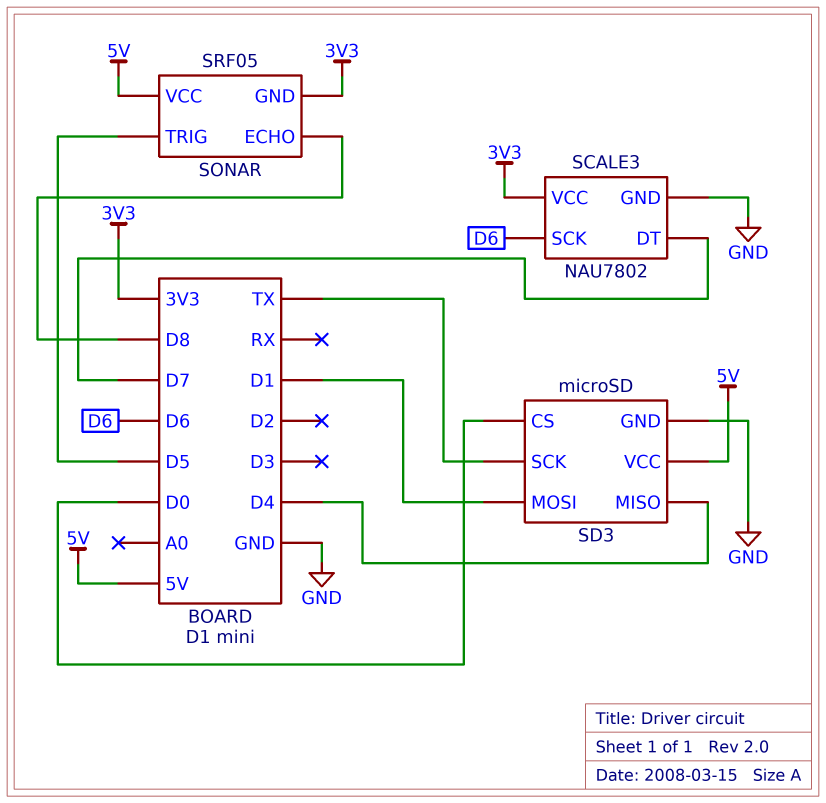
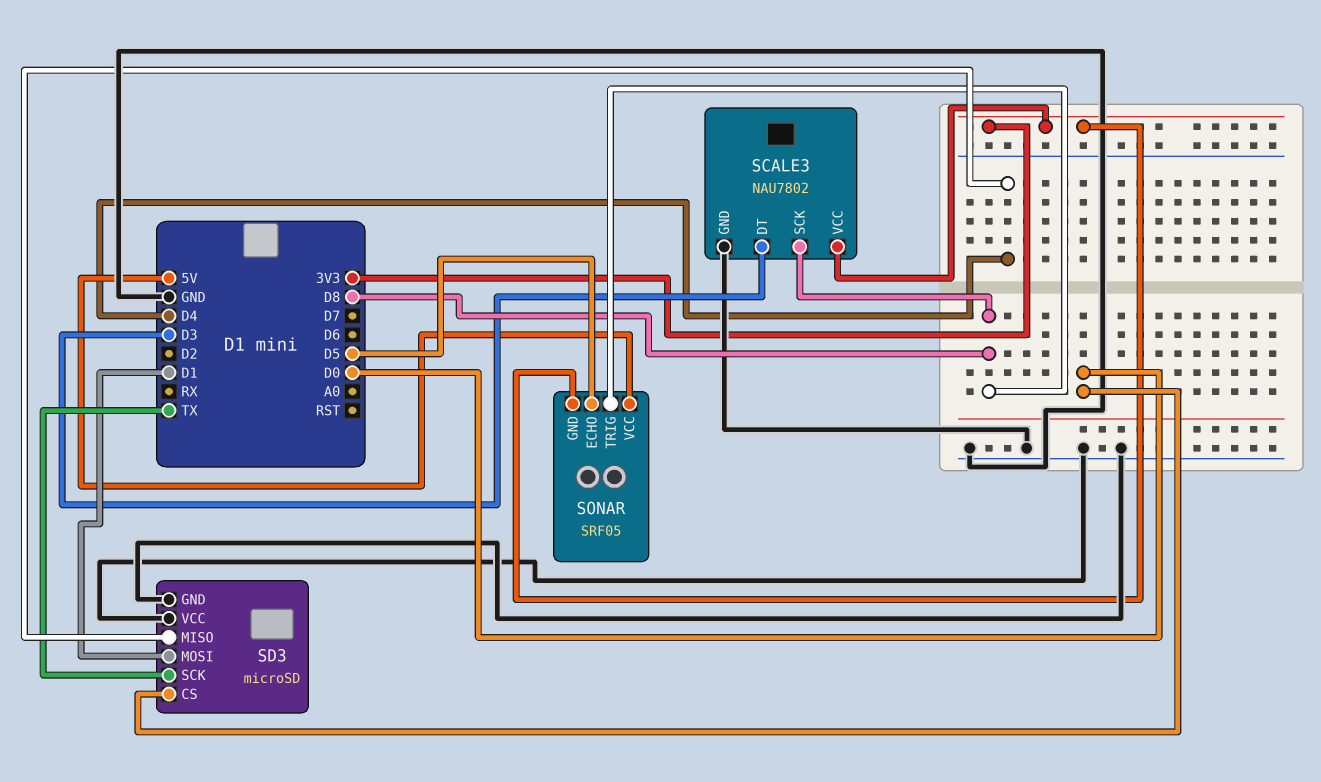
SCALE3 pin DT: D7 -> D3
SCALE3 pin SCK: D6 -> D8
SD3 pin VCC: 5V -> GND
SONAR pin ECHO: D8 -> D5
SONAR pin TRIG: D5 -> D8

